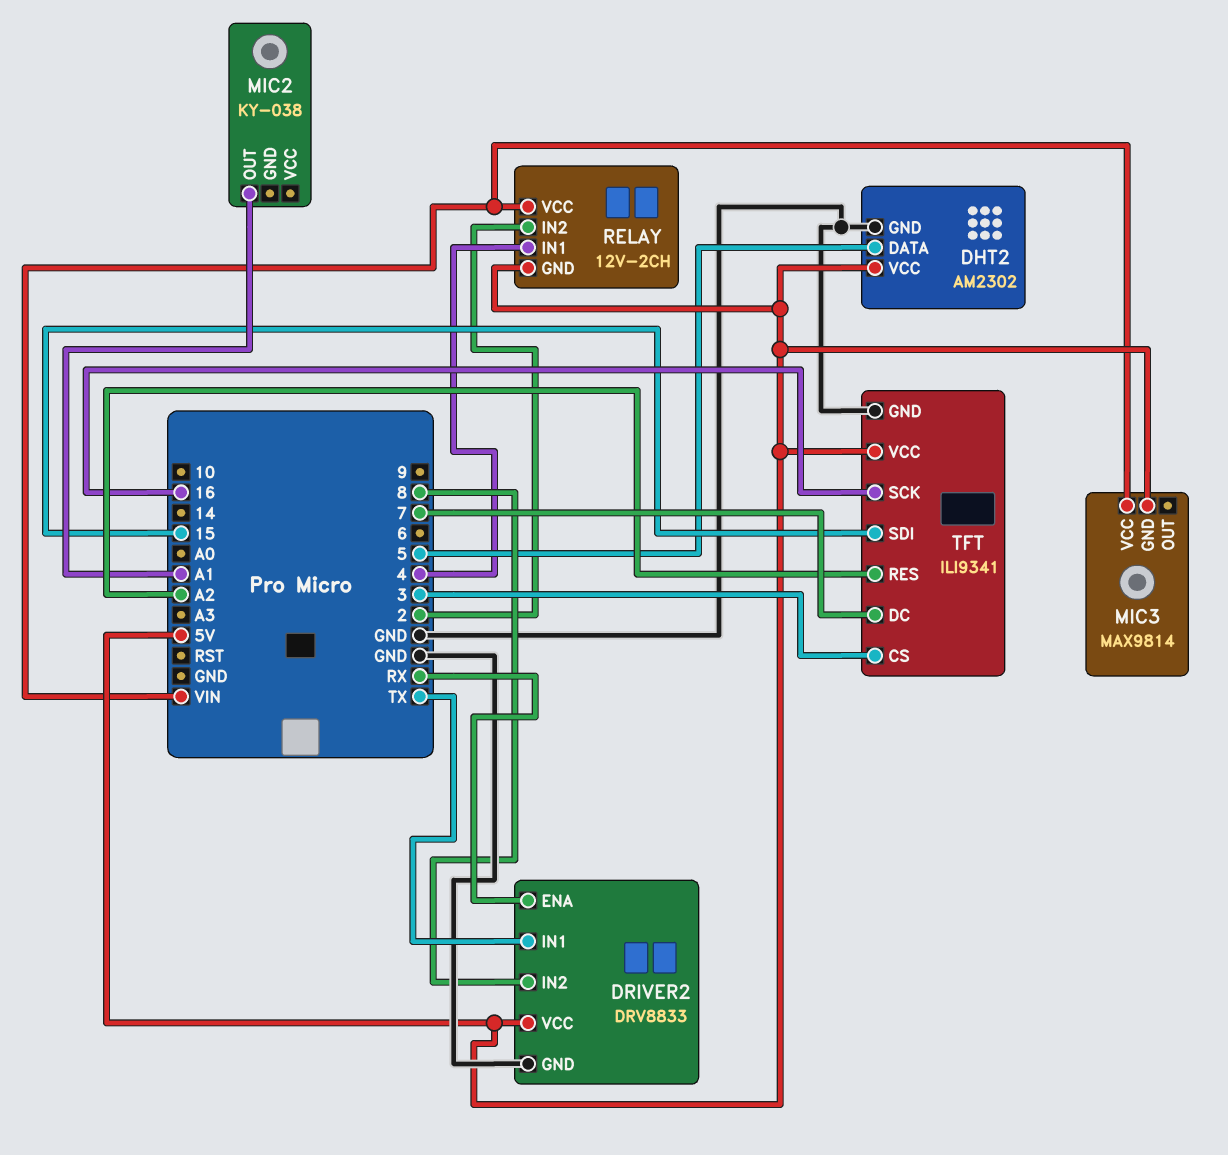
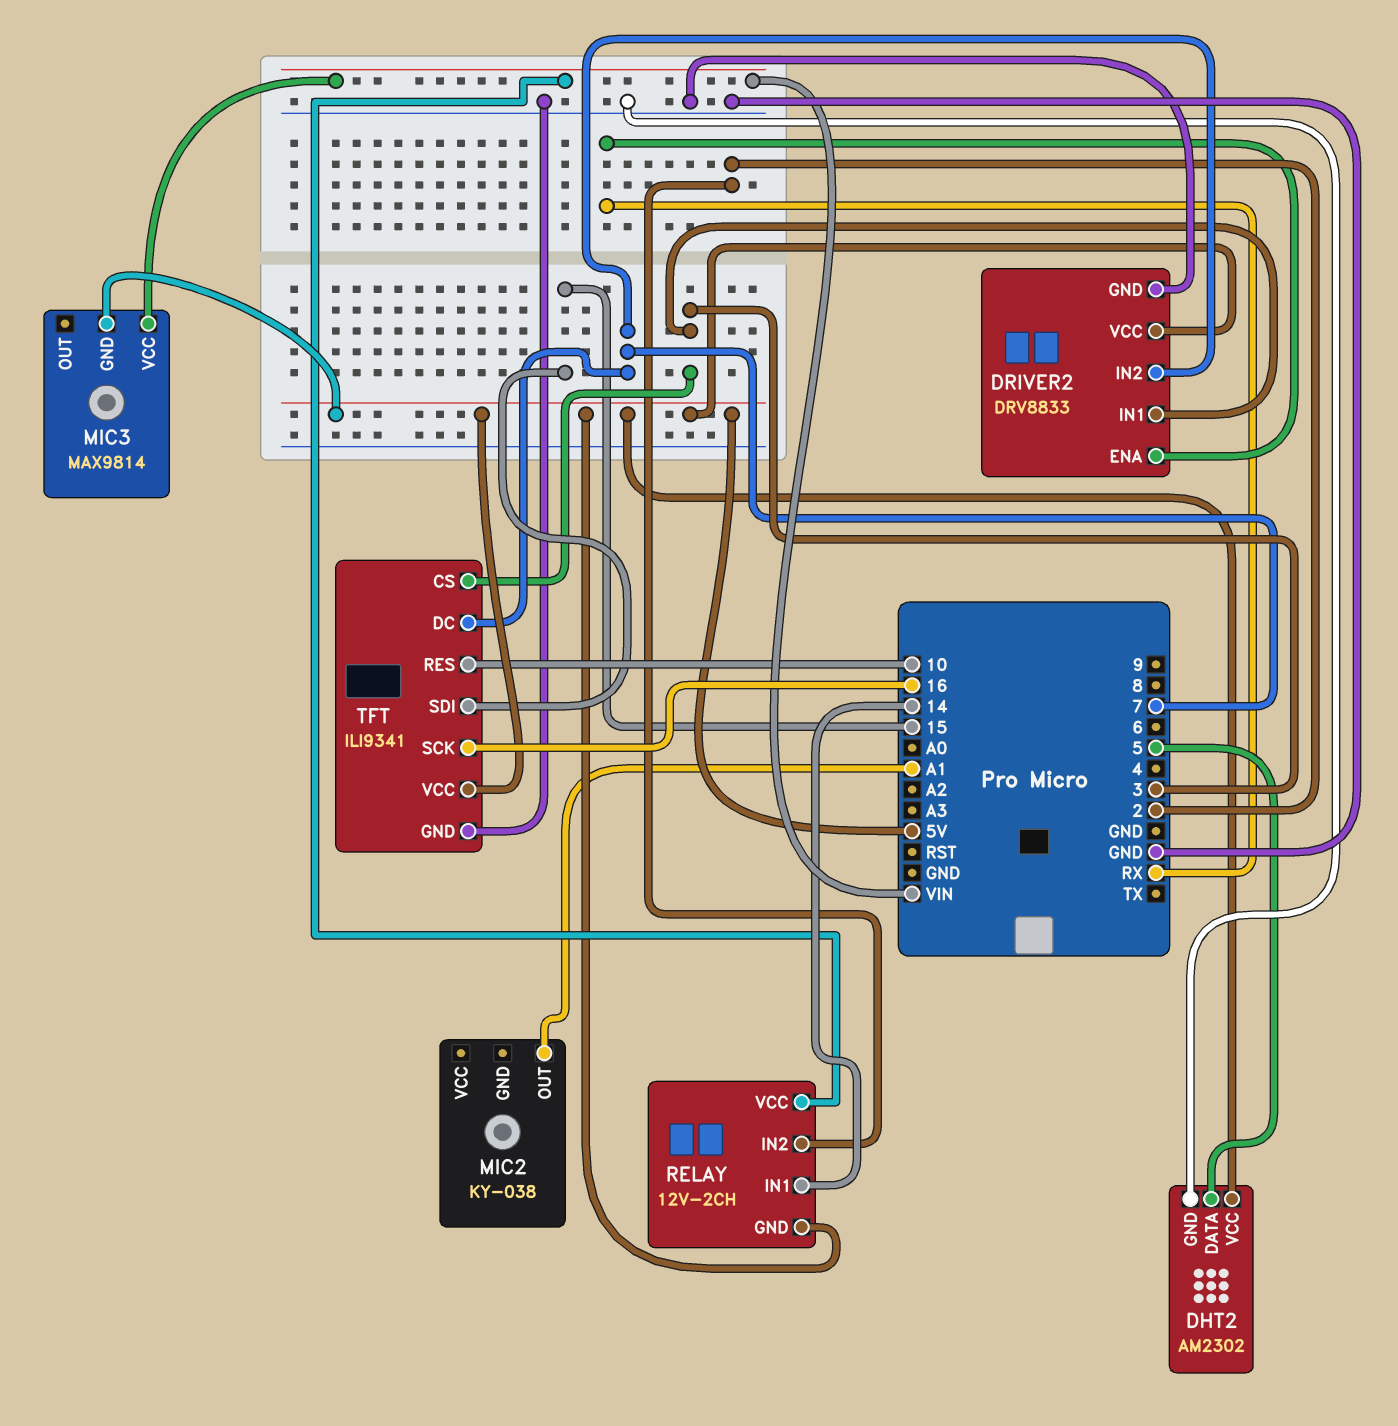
DRIVER2 pin IN1: TX -> 3
DRIVER2 pin IN2: 8 -> 7
RELAY pin IN1: 4 -> 14
TFT pin RES: A2 -> 10

